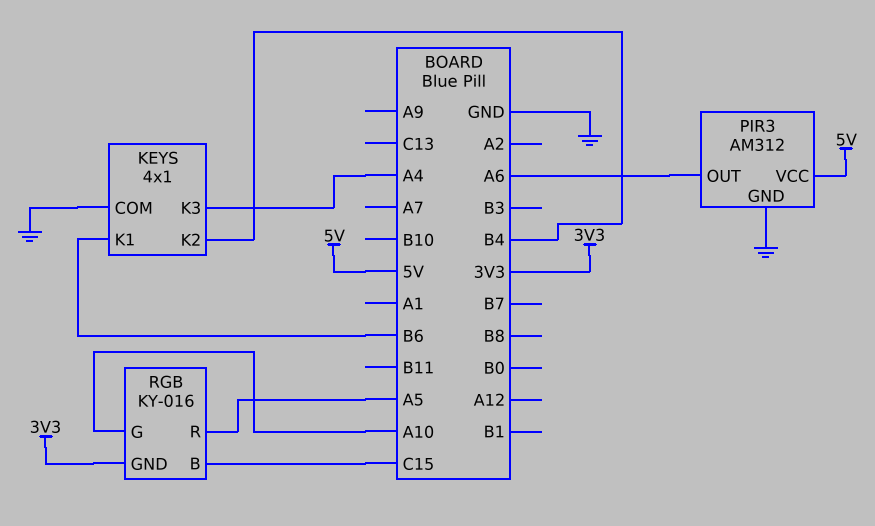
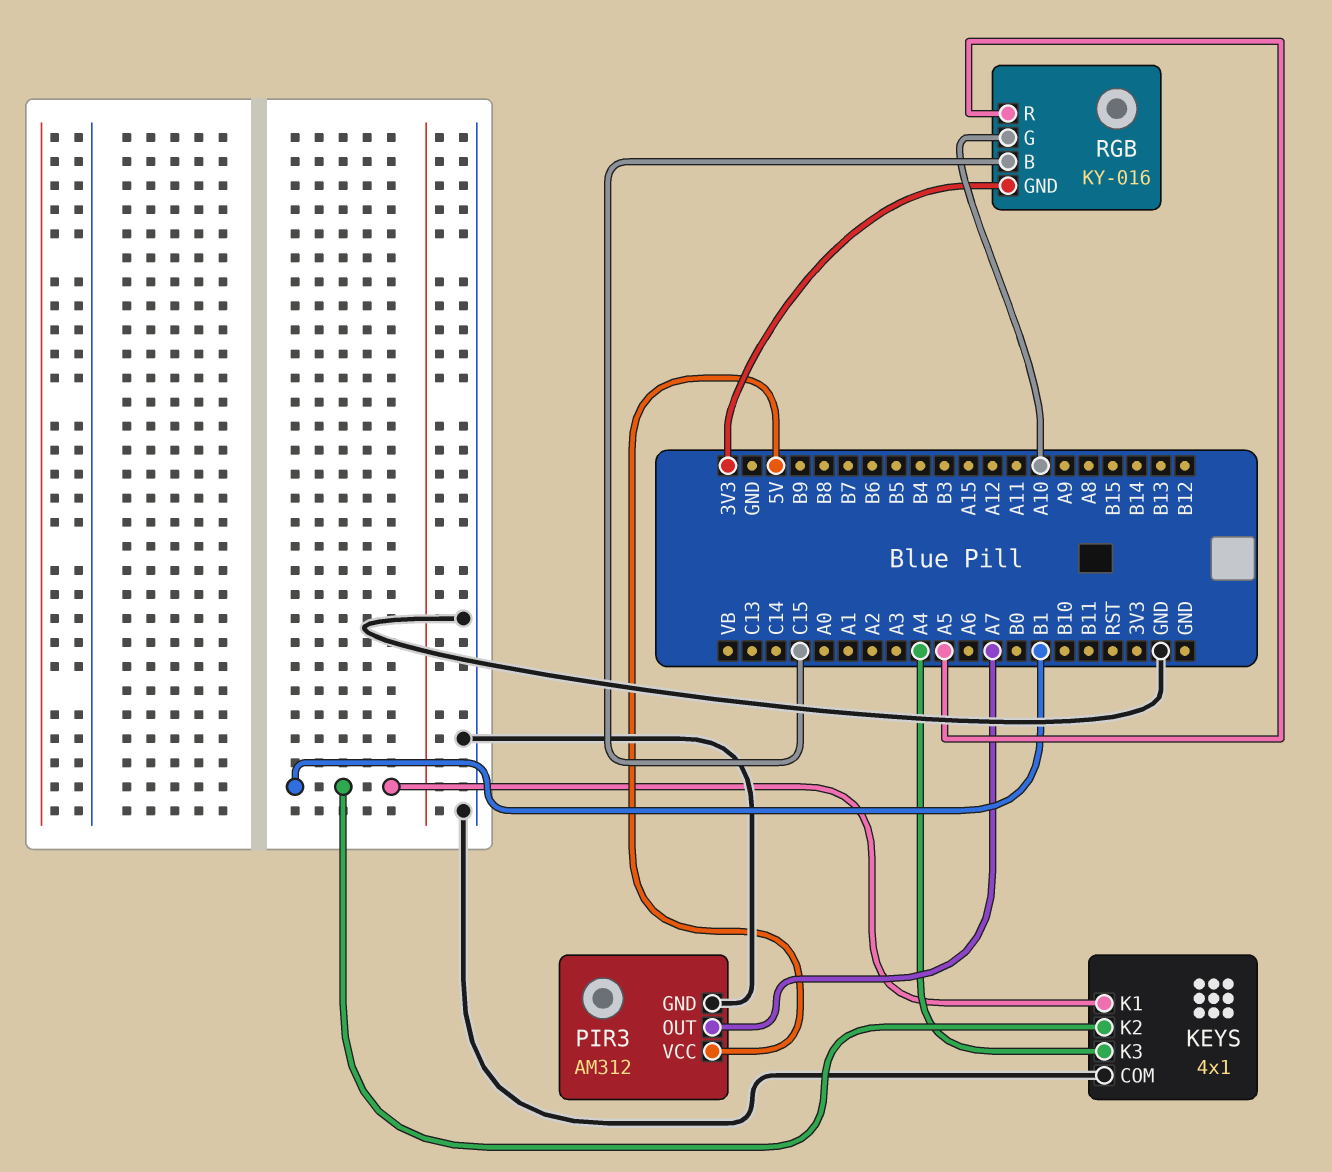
KEYS pin K1: B6 -> B1
KEYS pin K2: B4 -> B1
PIR3 pin OUT: A6 -> A7

